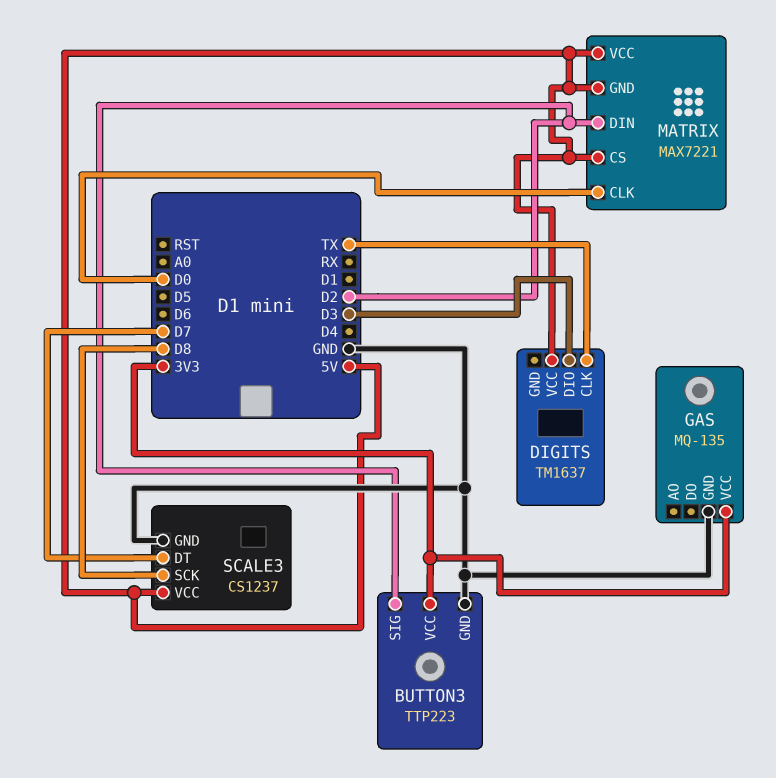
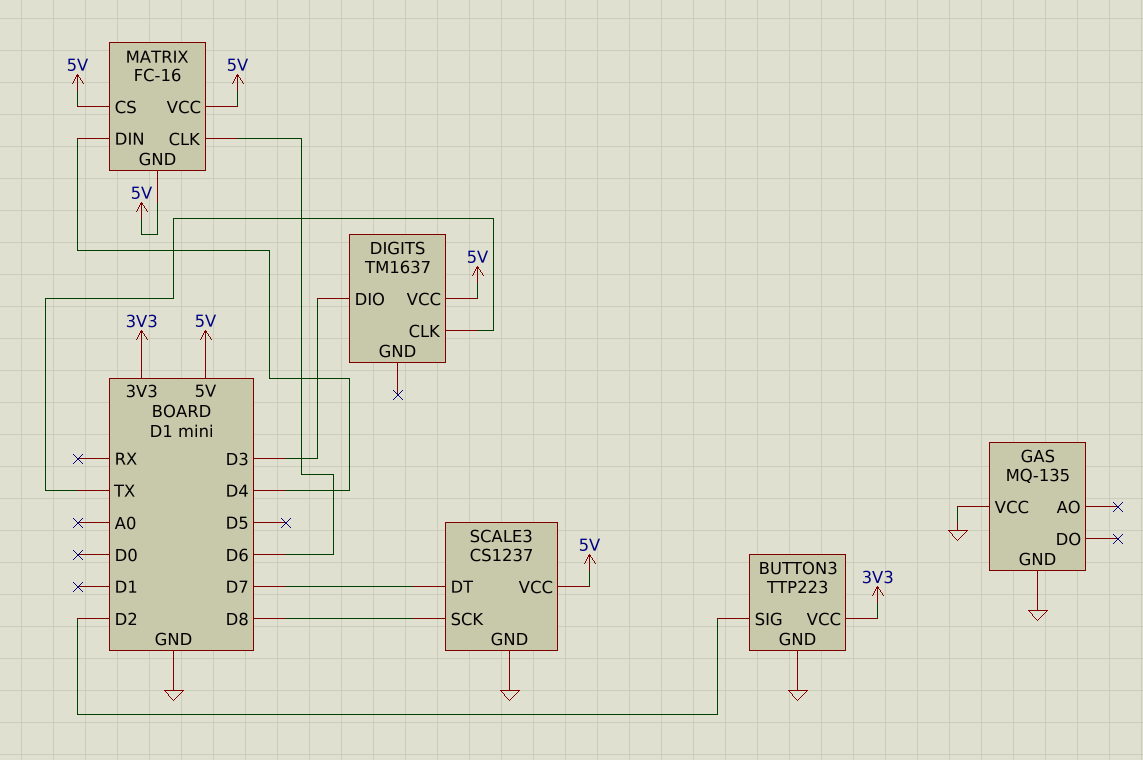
GAS pin VCC: 3V3 -> GND
MATRIX: MAX7221 -> FC-16
MATRIX pin CLK: D0 -> D6
MATRIX pin DIN: D2 -> D4

